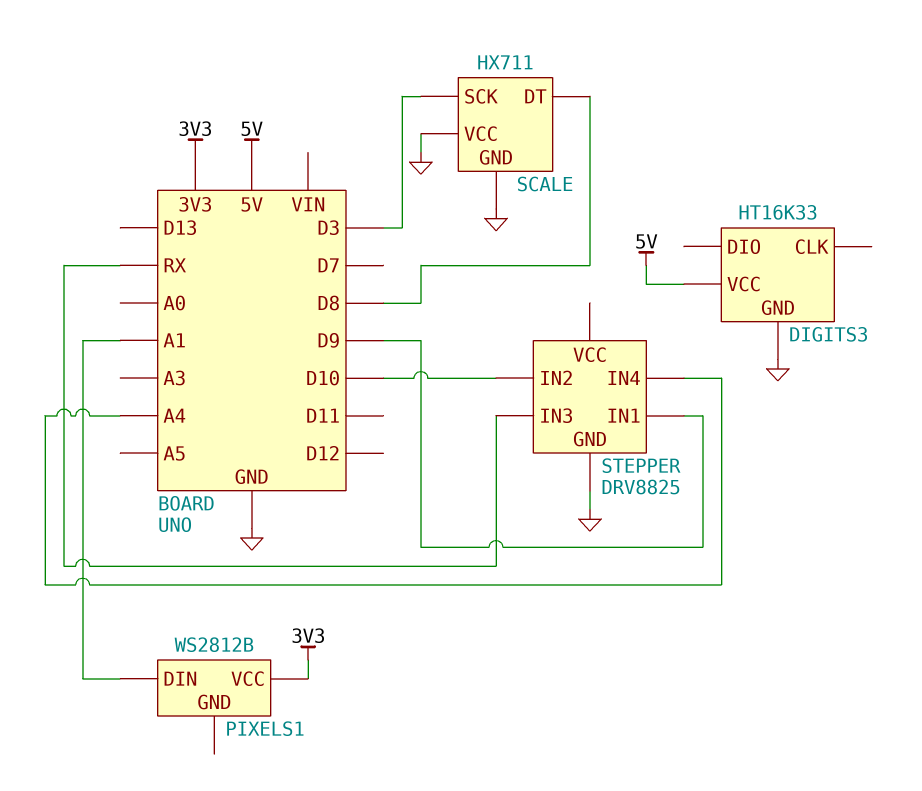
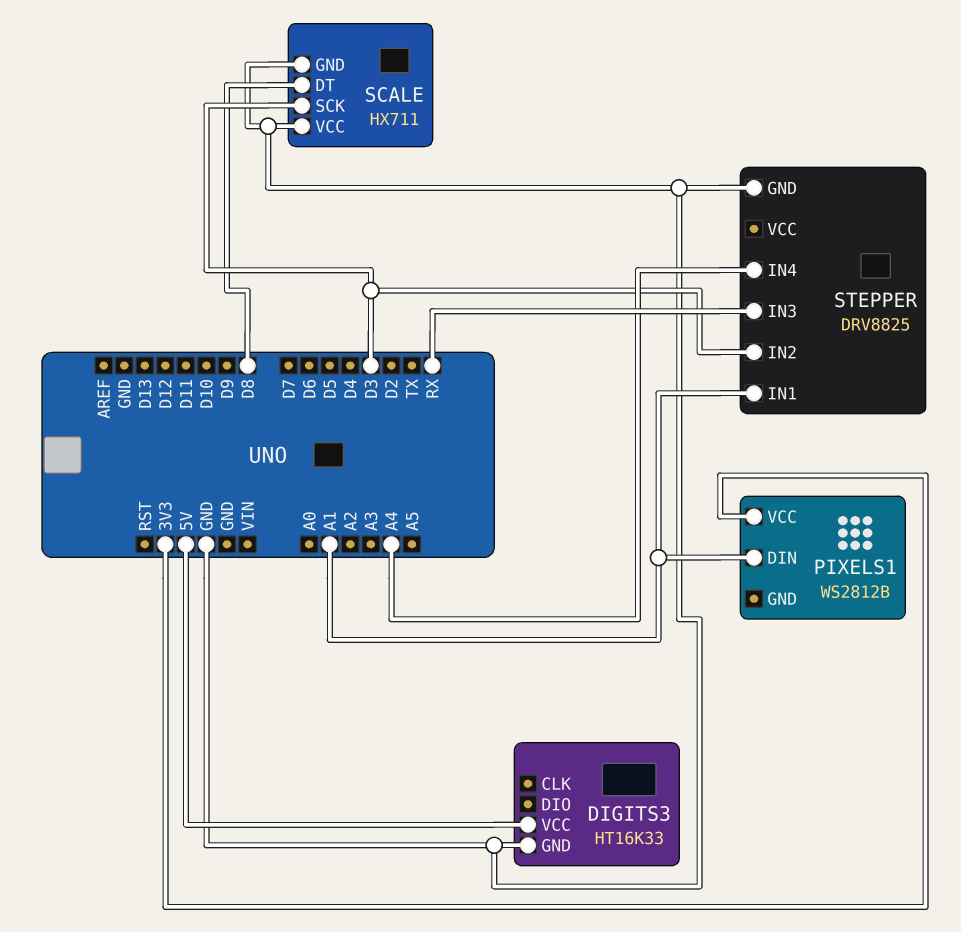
STEPPER pin IN1: D9 -> A1
STEPPER pin IN2: D10 -> D3

